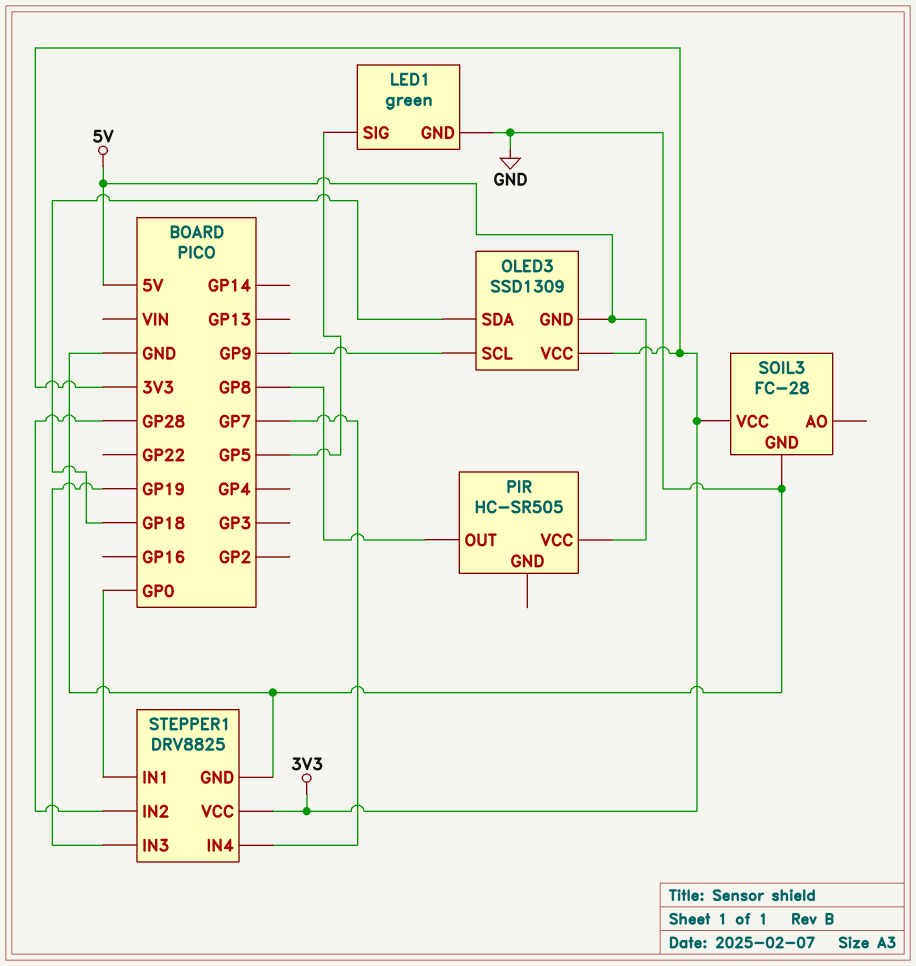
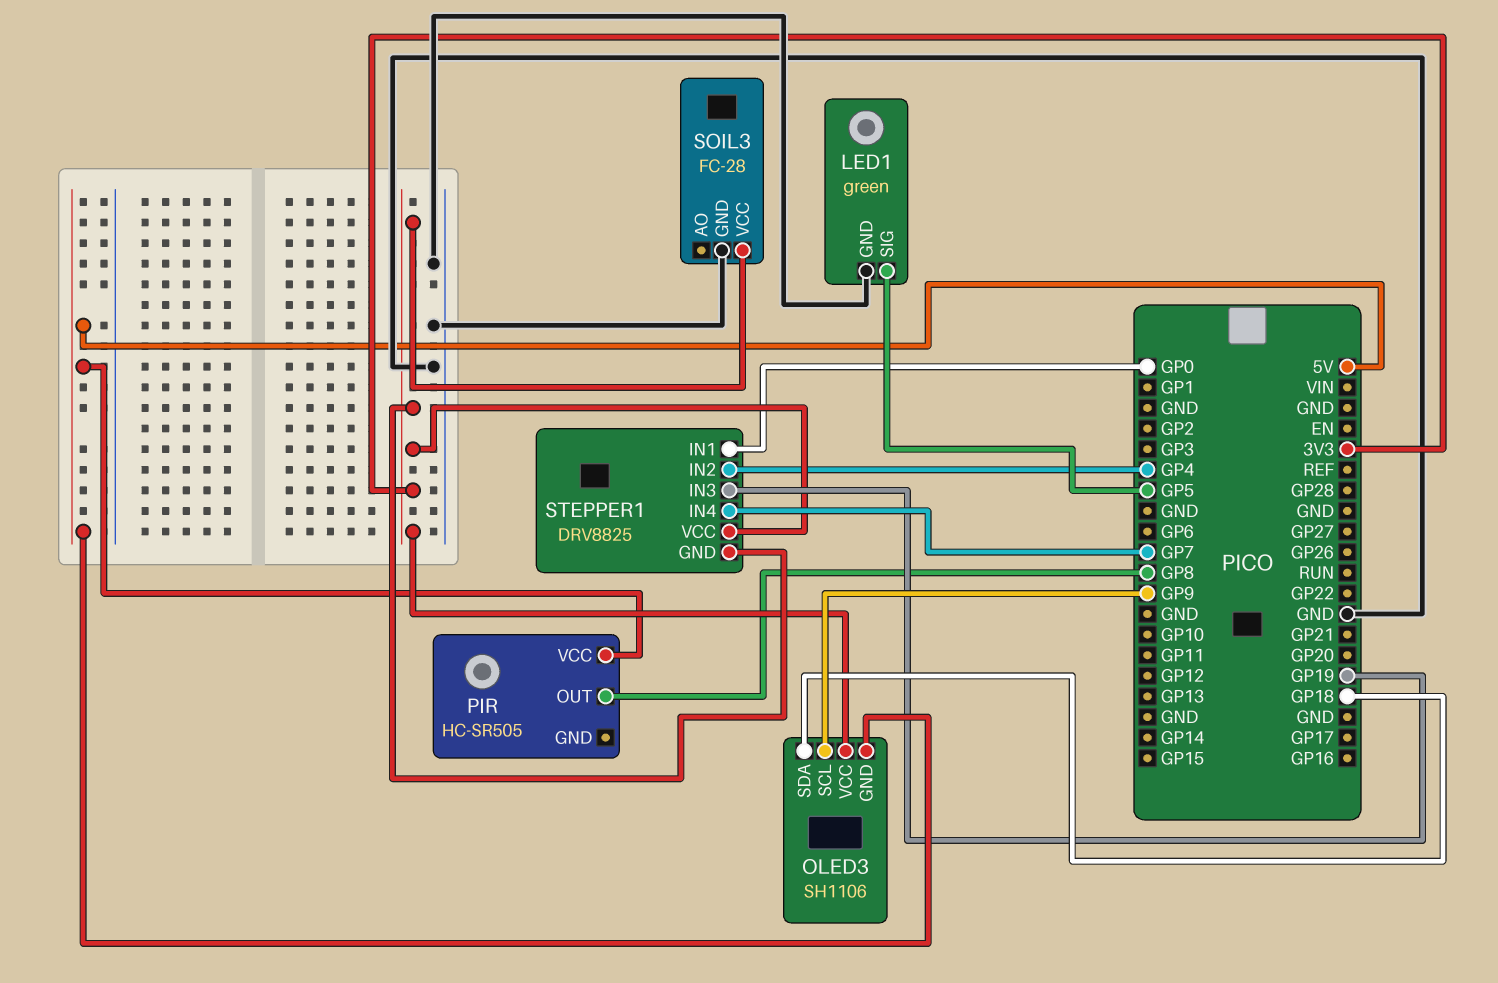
OLED3: SSD1309 -> SH1106
STEPPER1 pin GND: GND -> 3V3
STEPPER1 pin IN2: GP28 -> GP4

